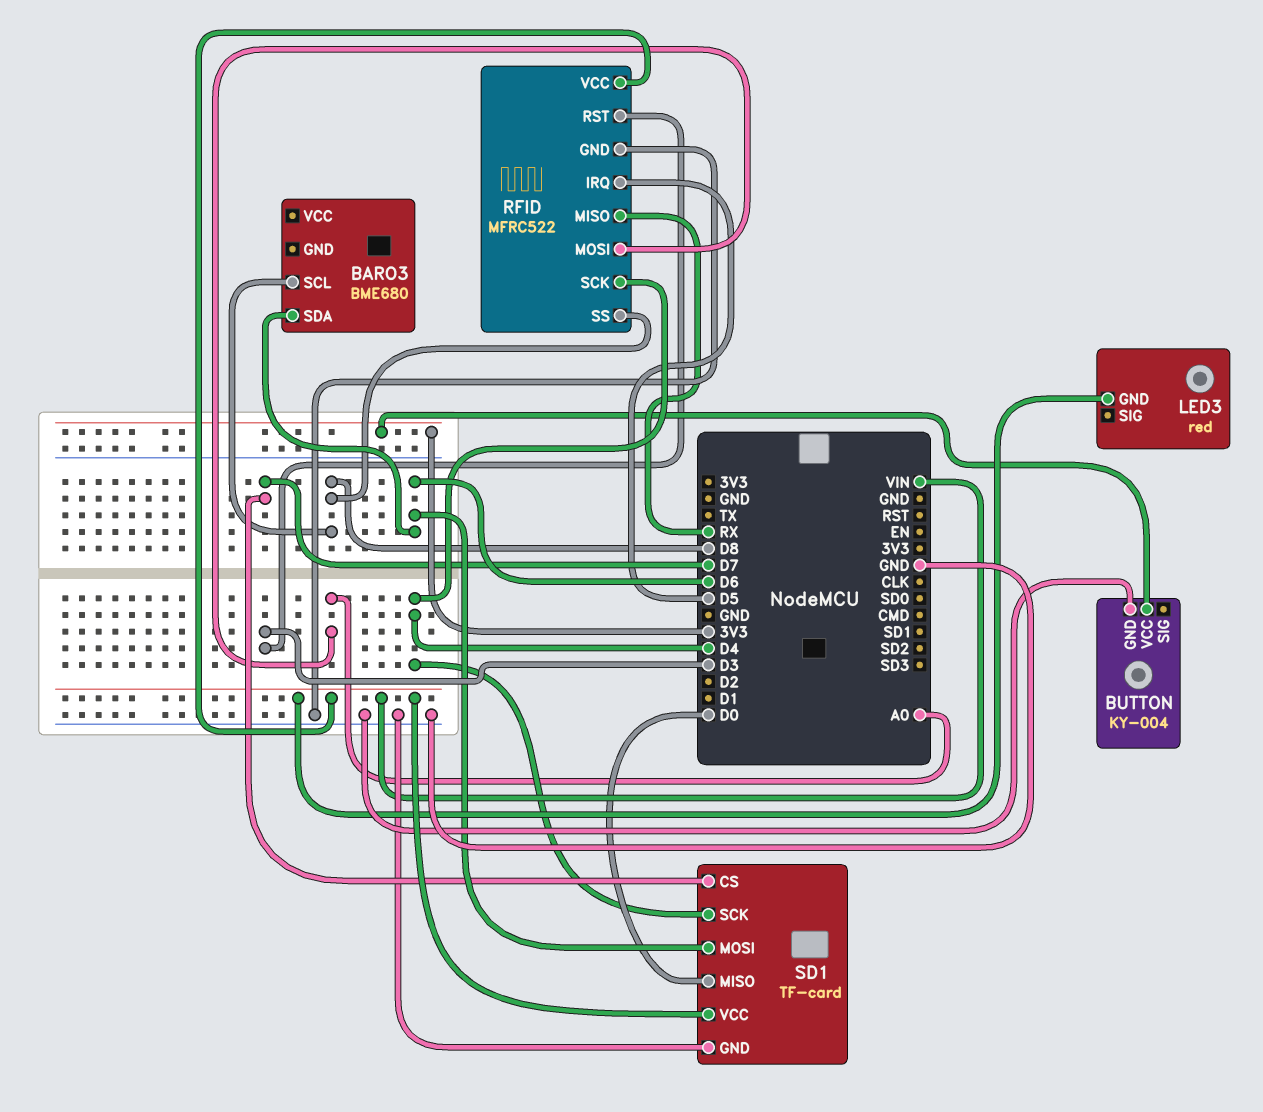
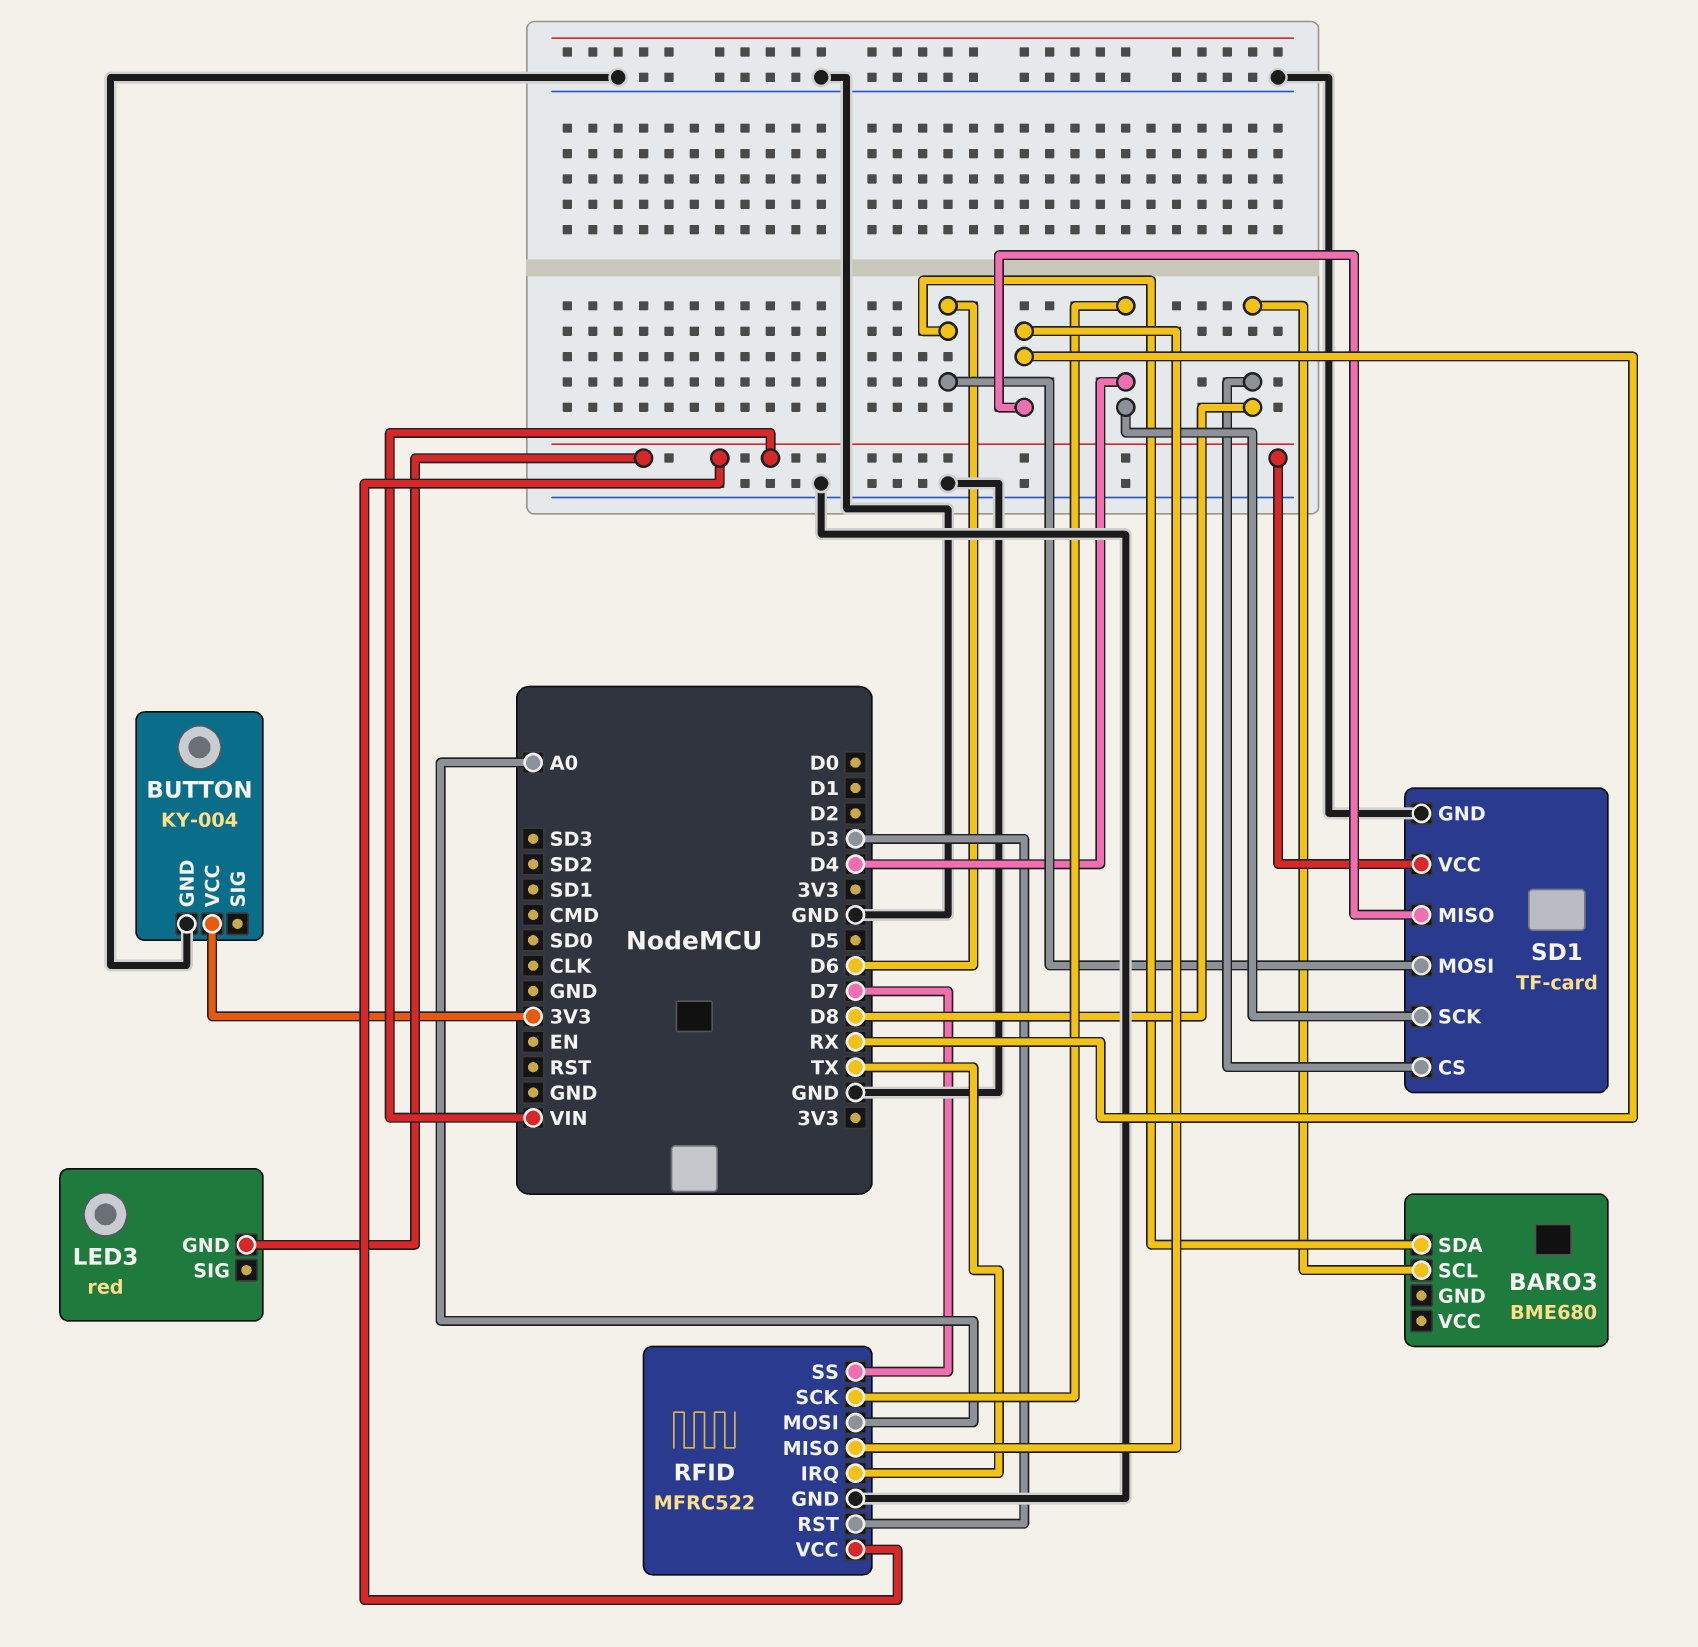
RFID pin IRQ: D5 -> TX
RFID pin SS: D8 -> D7
SD1 pin CS: D7 -> D8
SD1 pin MISO: D0 -> RX

